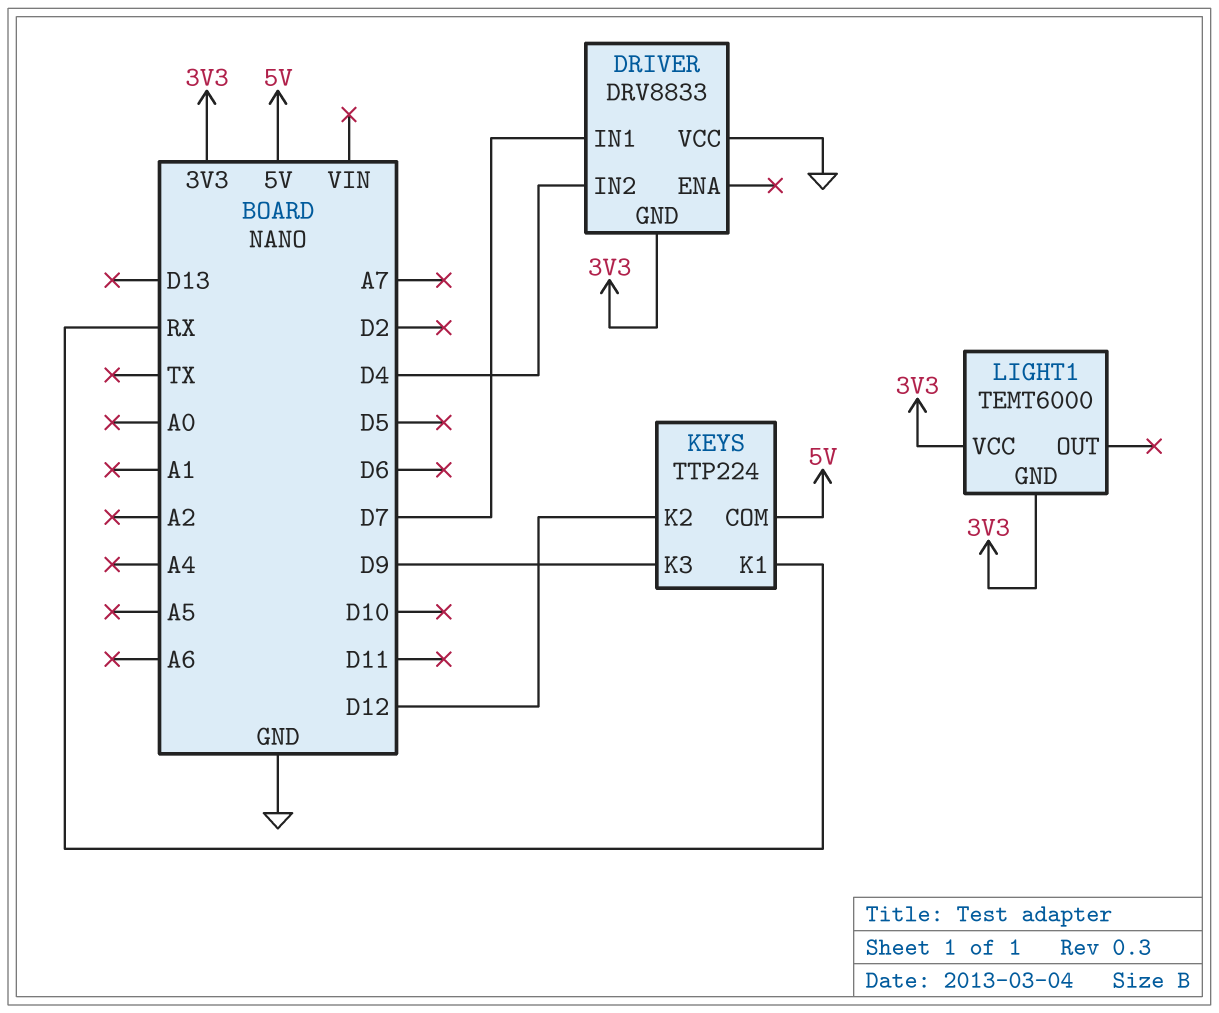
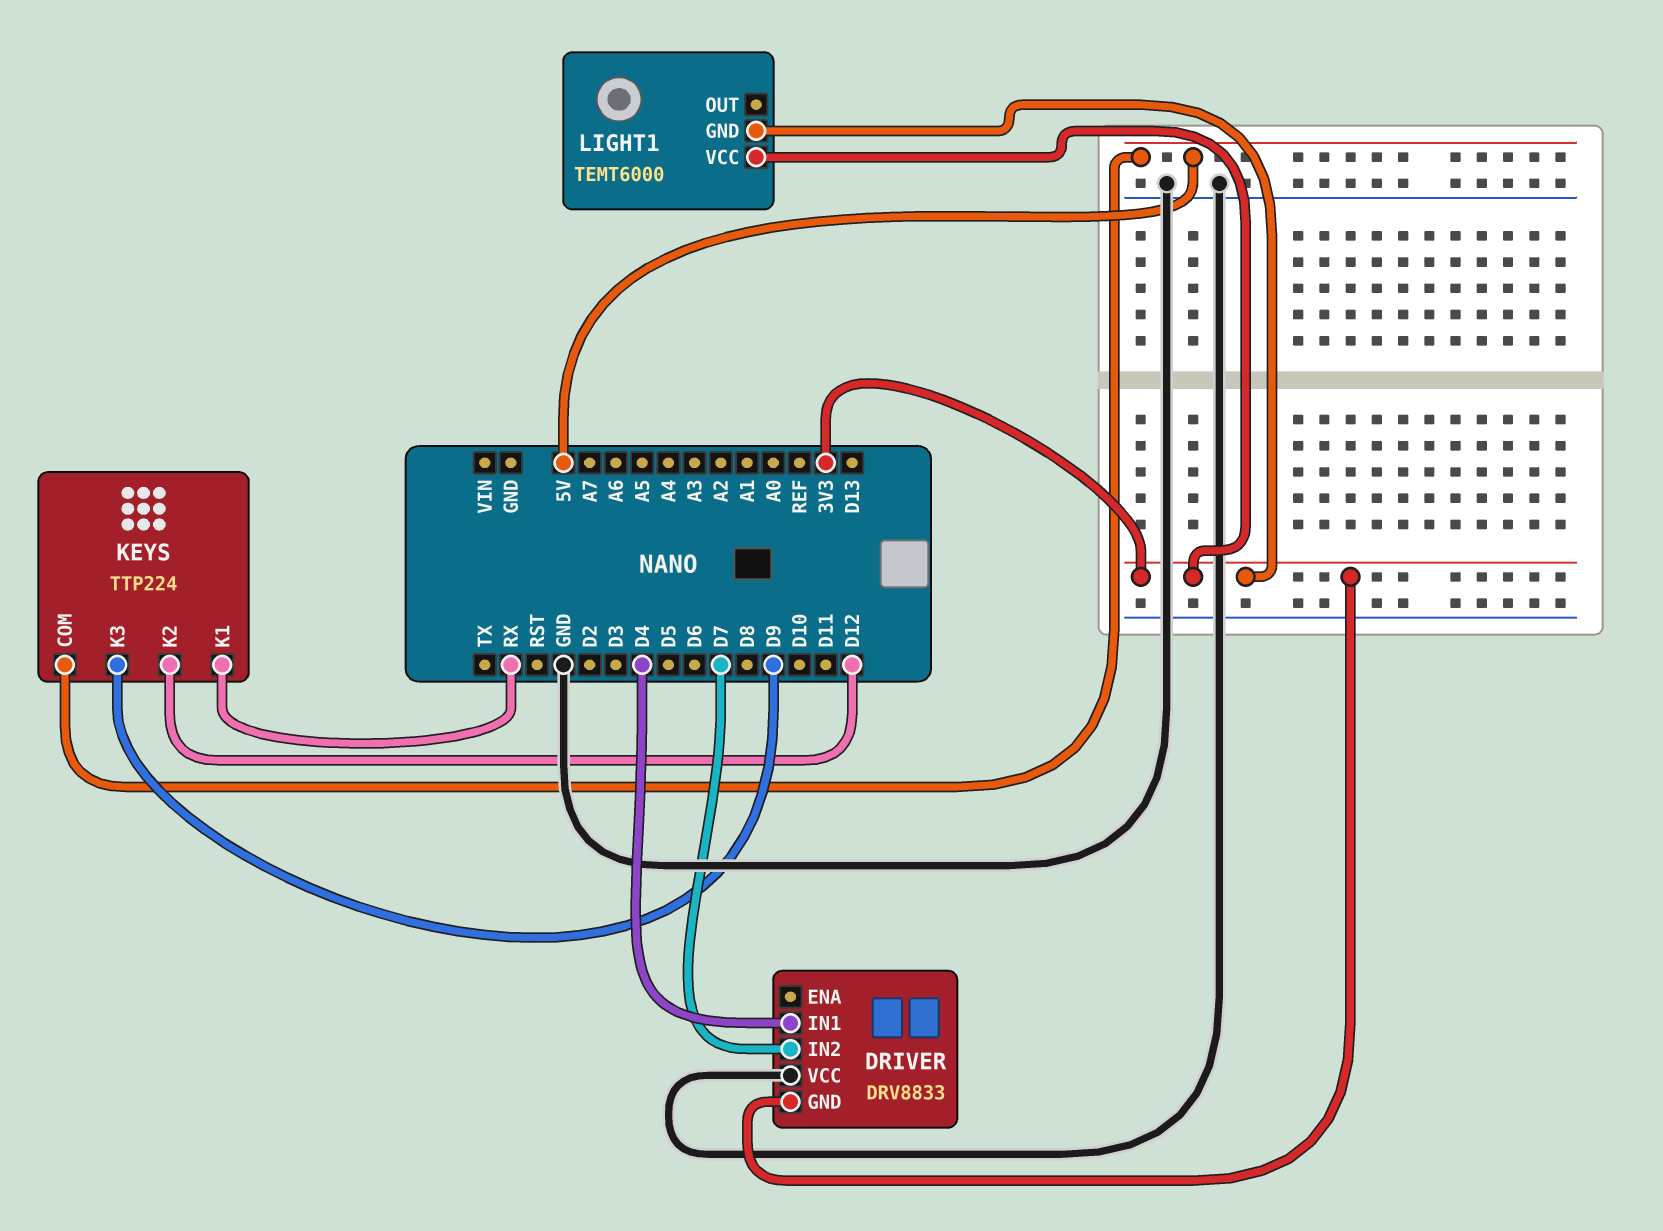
DRIVER pin IN1: D7 -> D4
DRIVER pin IN2: D4 -> D7

